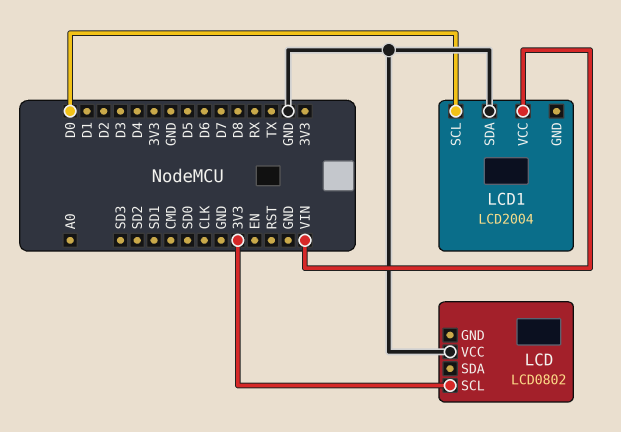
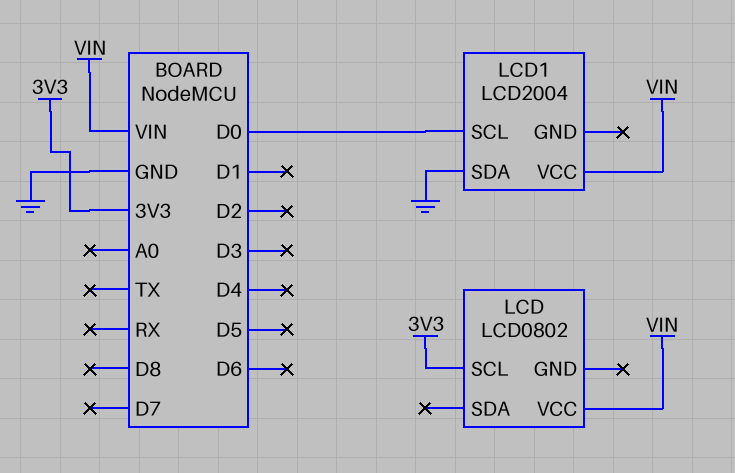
LCD pin VCC: GND -> VIN

